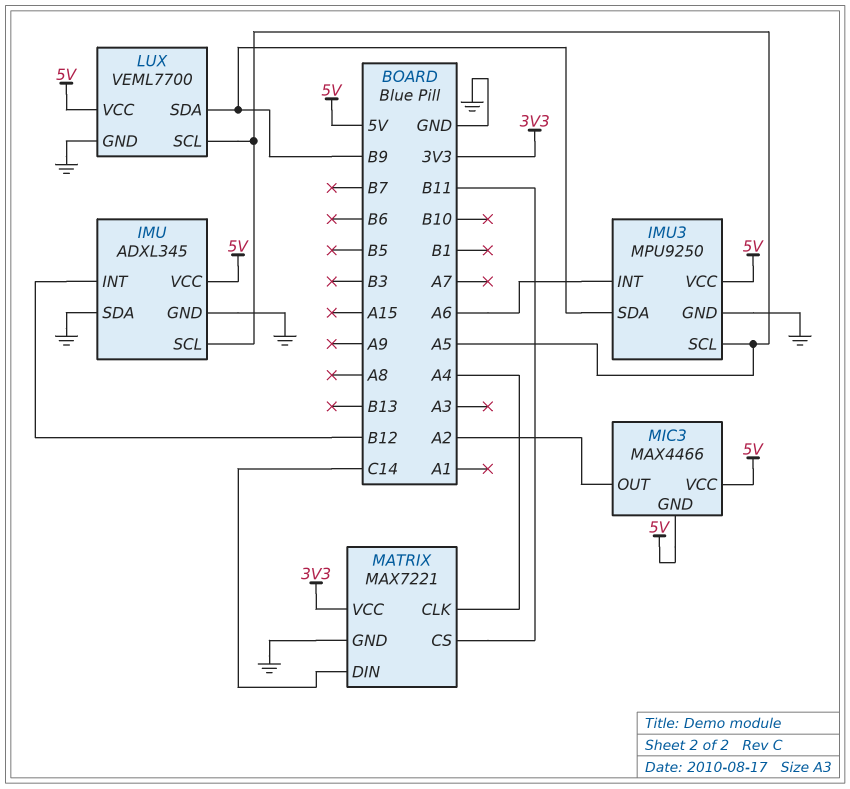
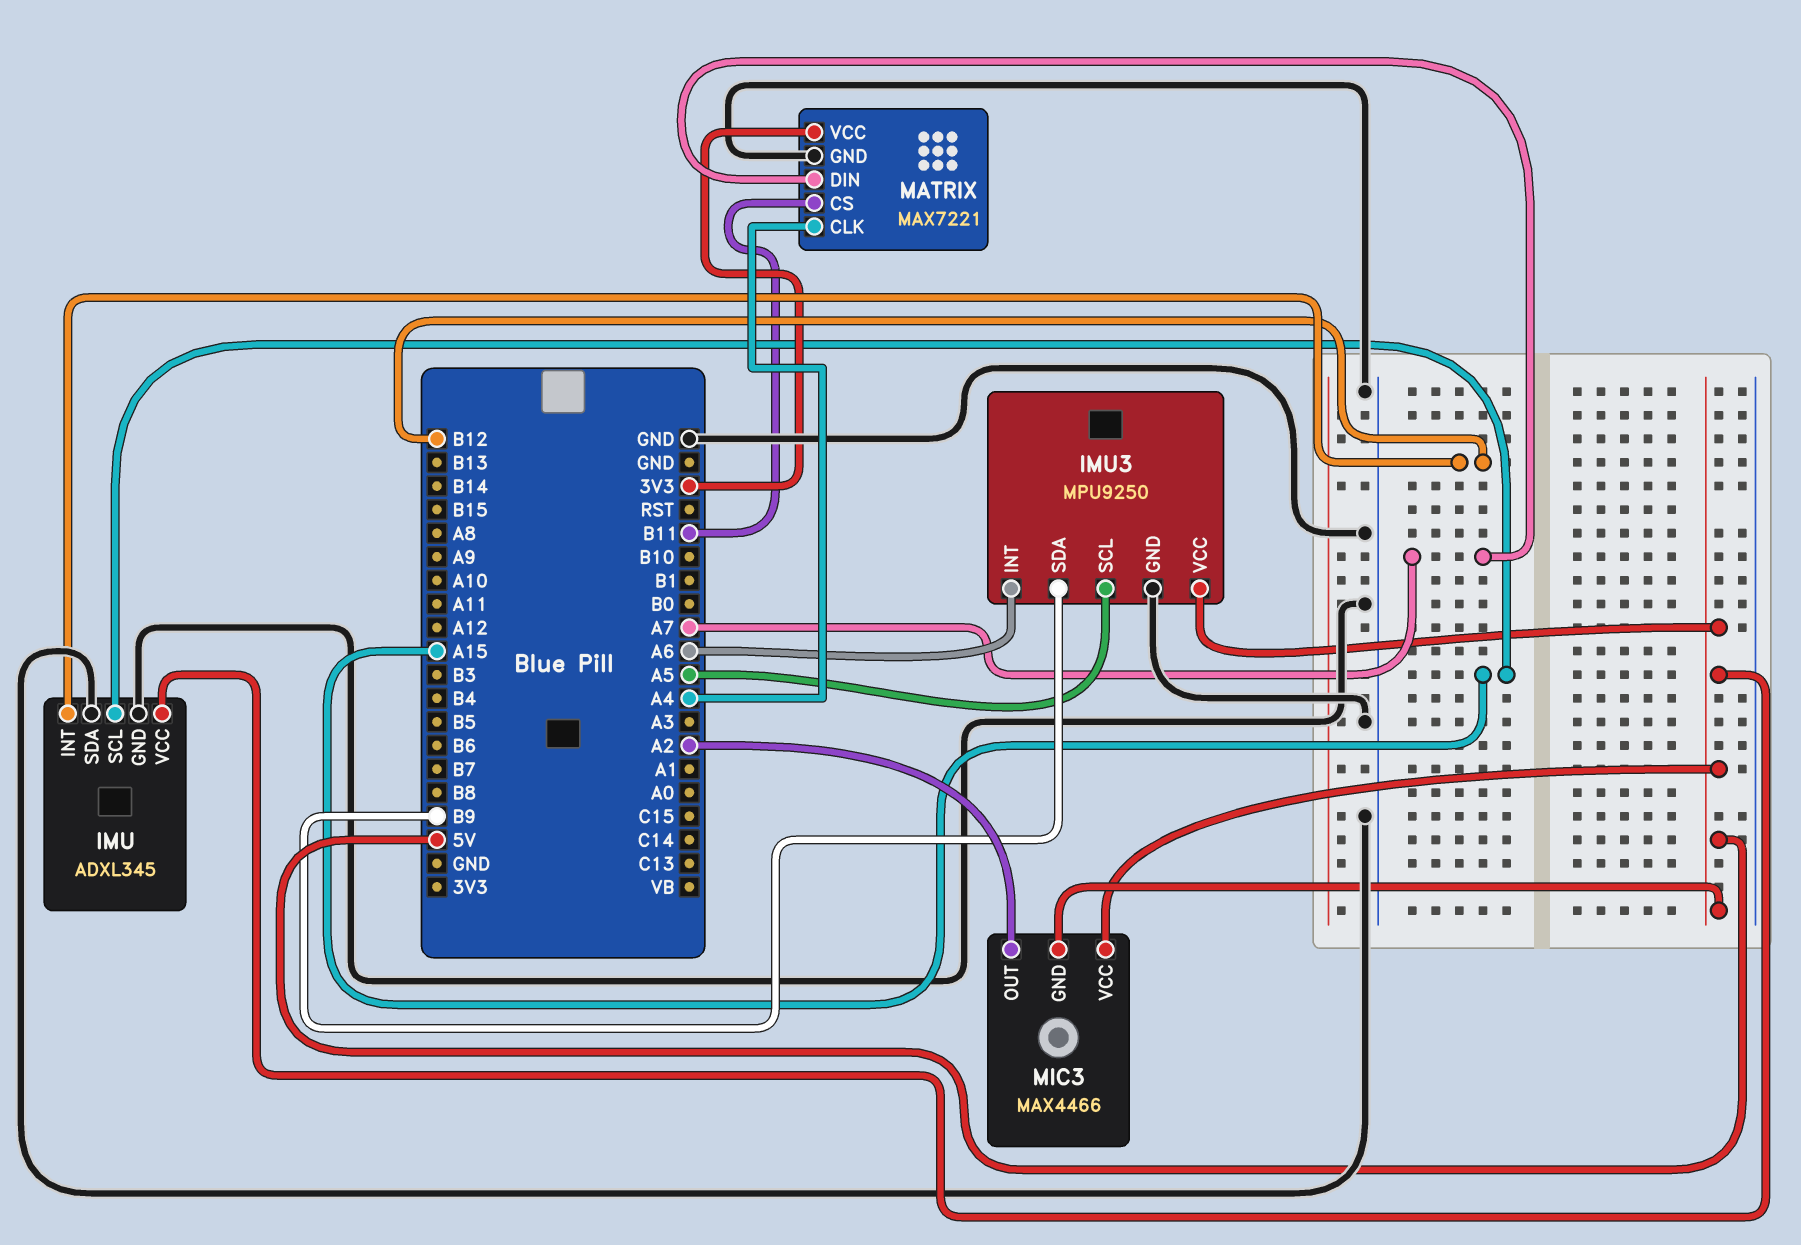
IMU pin SCL: A5 -> A15
LUX: VEML7700 -> none
LUX pin GND: GND -> none
LUX pin SCL: A5 -> none
LUX pin SDA: B9 -> none
LUX pin VCC: 5V -> none
MATRIX pin DIN: C14 -> A7

